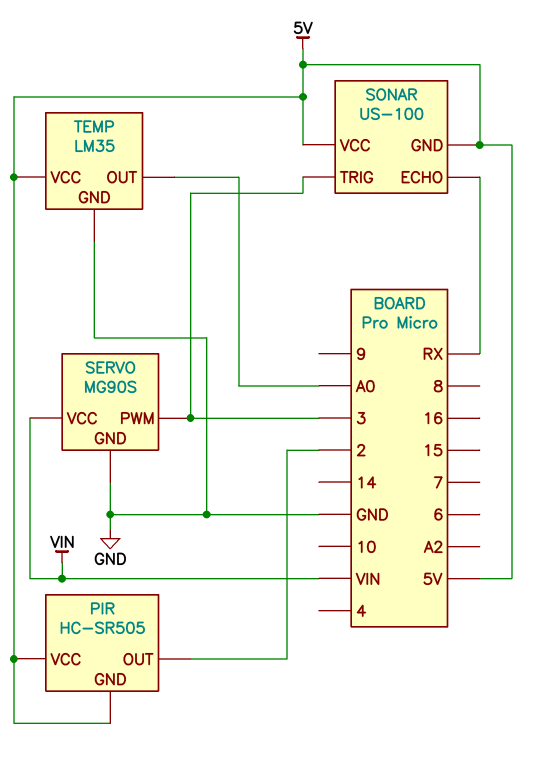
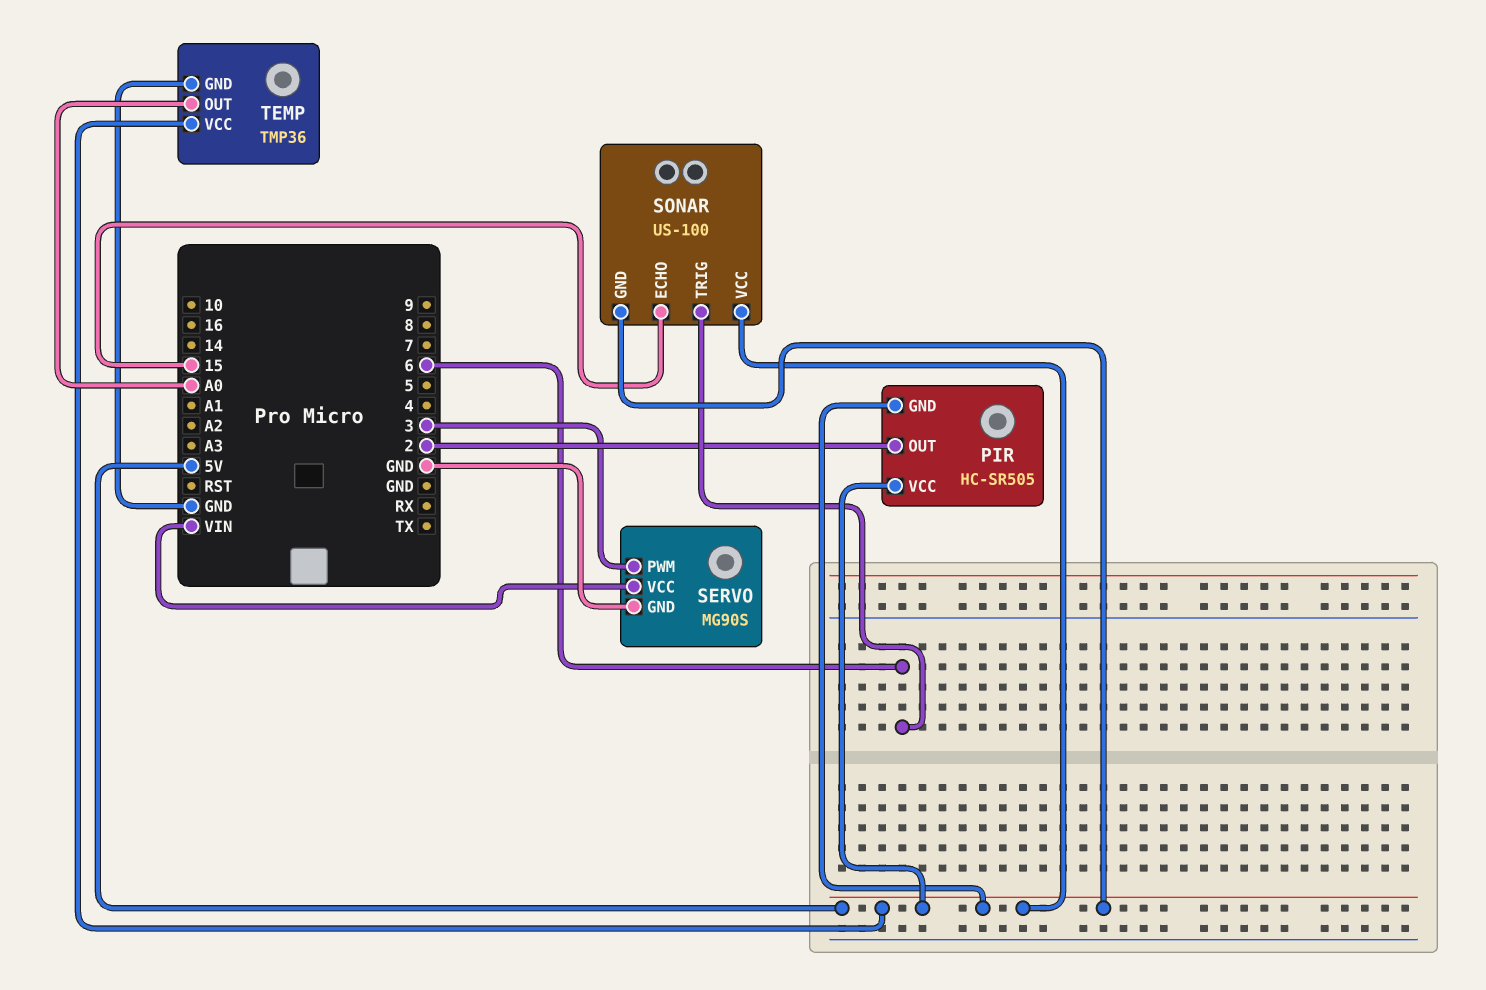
SONAR pin ECHO: RX -> 15
SONAR pin TRIG: 3 -> 6
TEMP: LM35 -> TMP36

